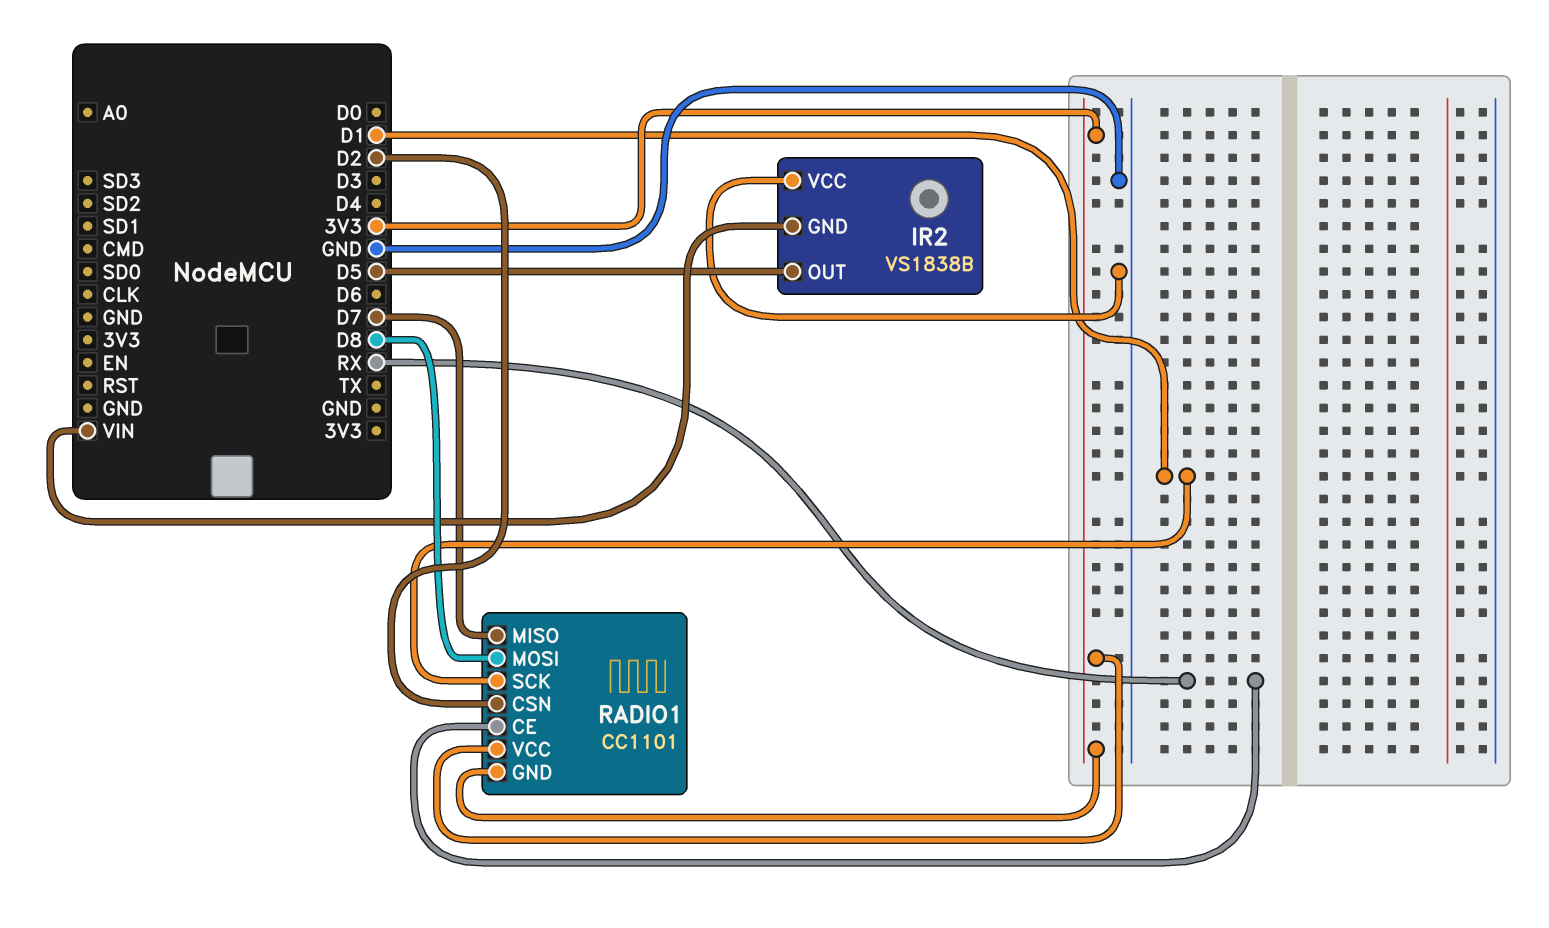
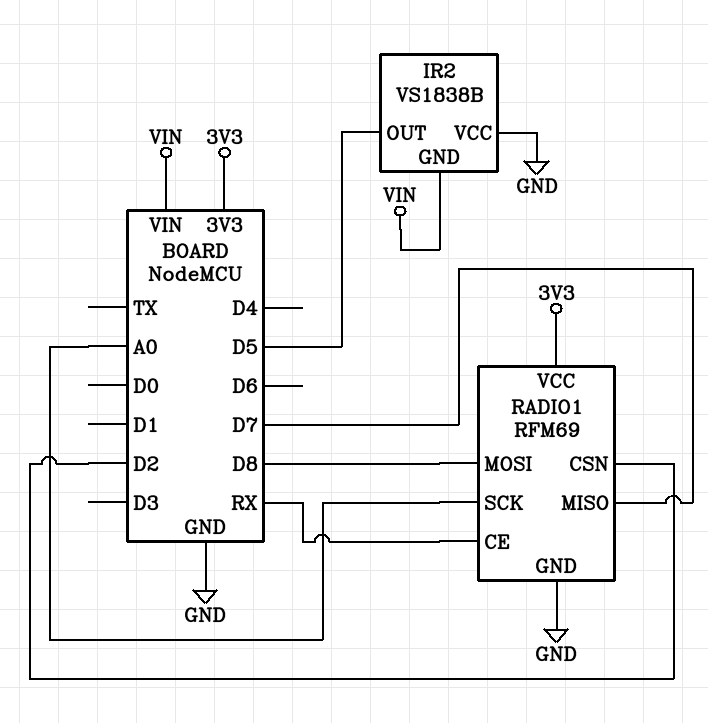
RADIO1: CC1101 -> RFM69
RADIO1 pin GND: 3V3 -> GND
RADIO1 pin SCK: D1 -> A0

